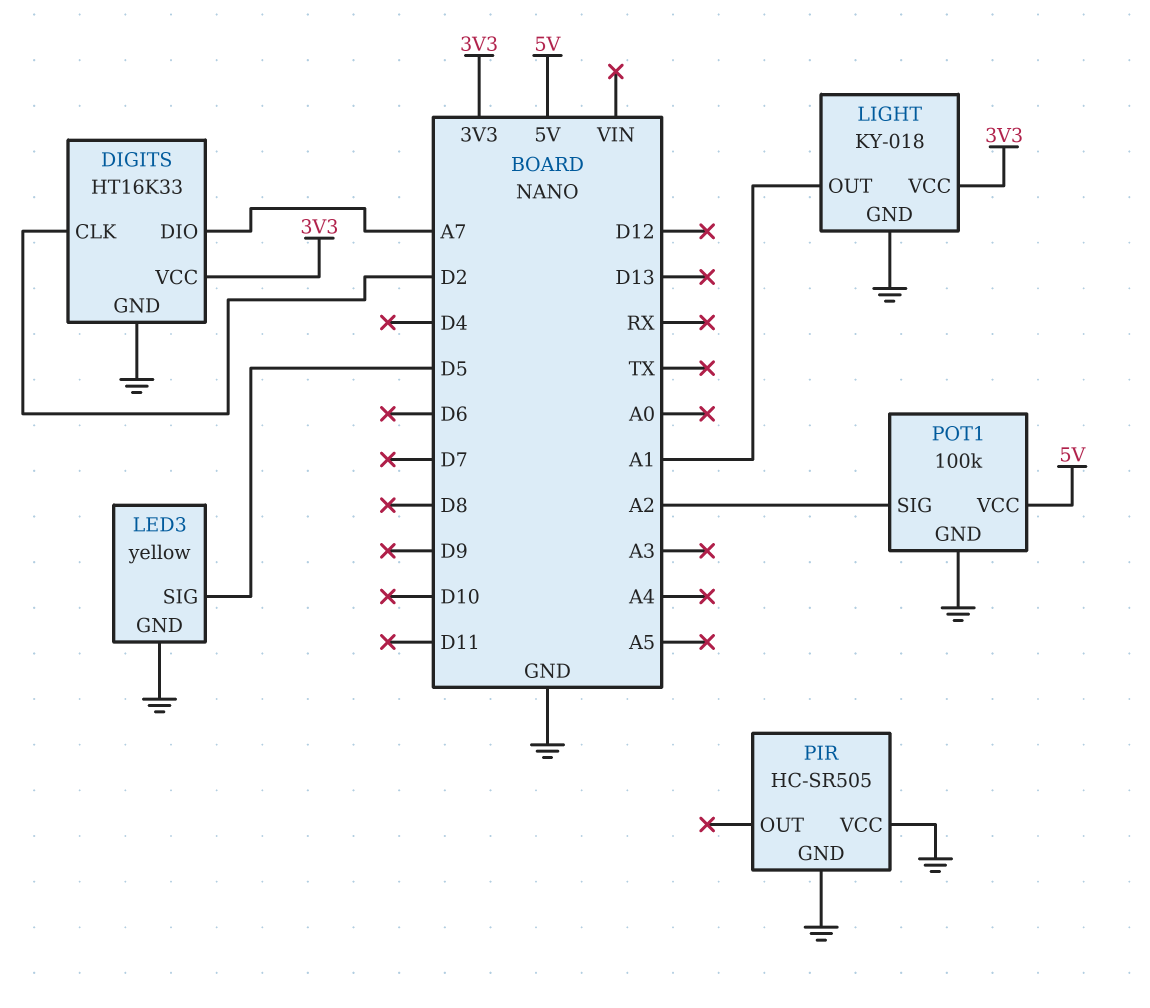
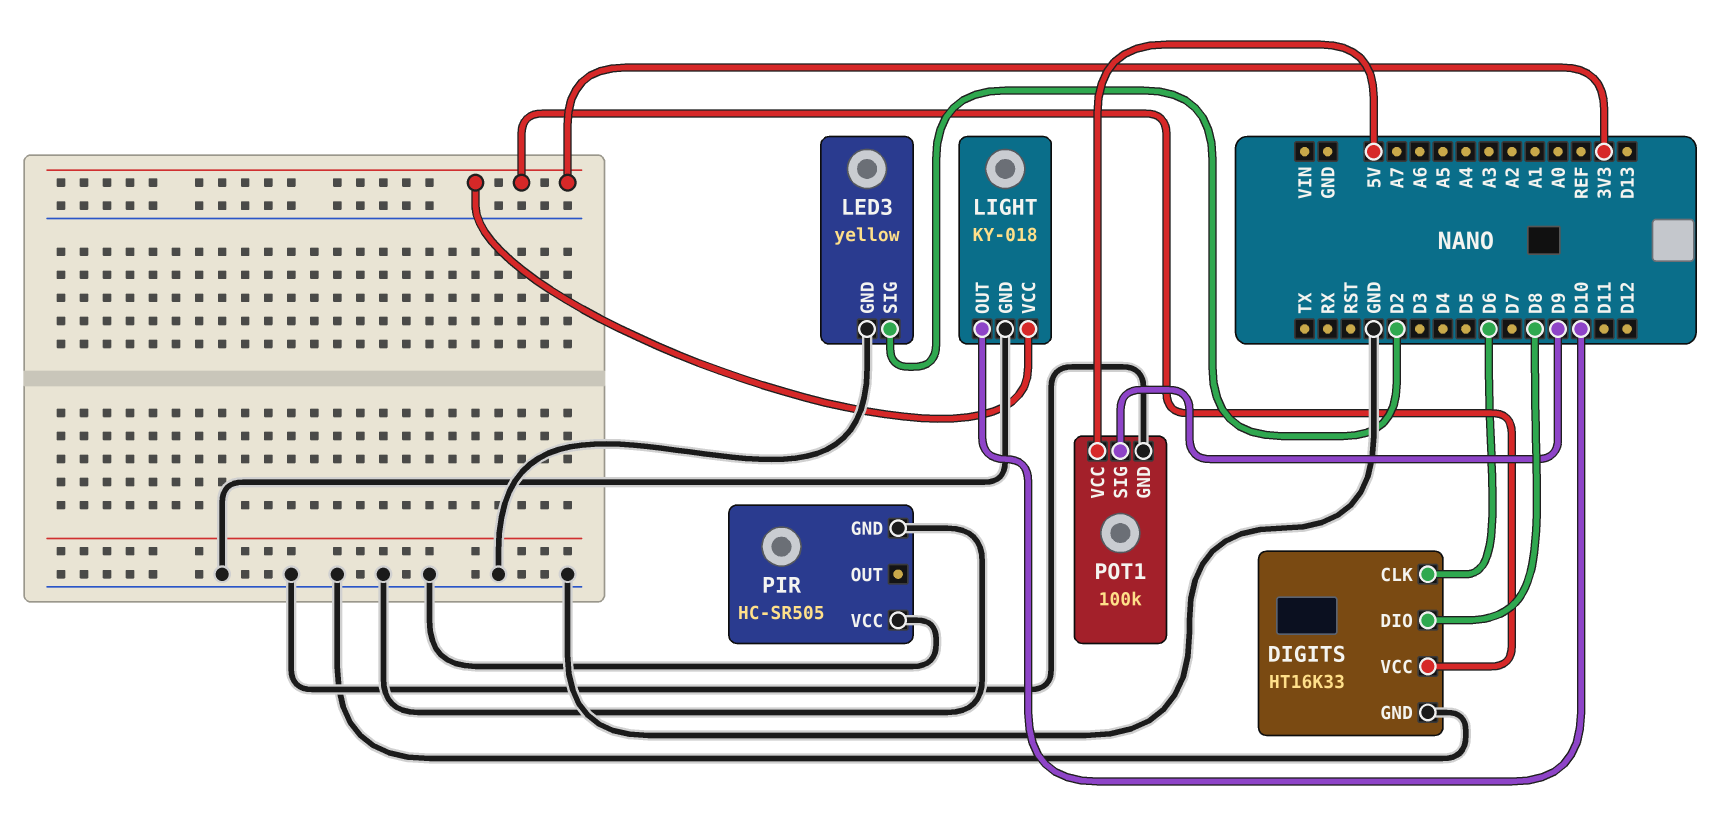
DIGITS pin CLK: D2 -> D6
DIGITS pin DIO: A7 -> D8
LED3 pin SIG: D5 -> D2
LIGHT pin OUT: A1 -> D10
POT1 pin SIG: A2 -> D9

